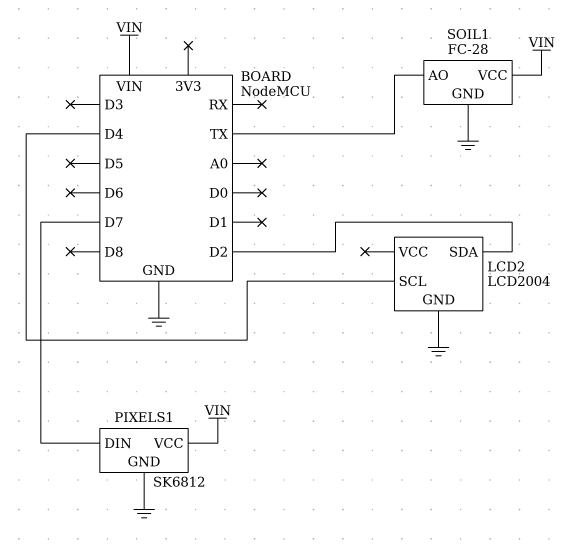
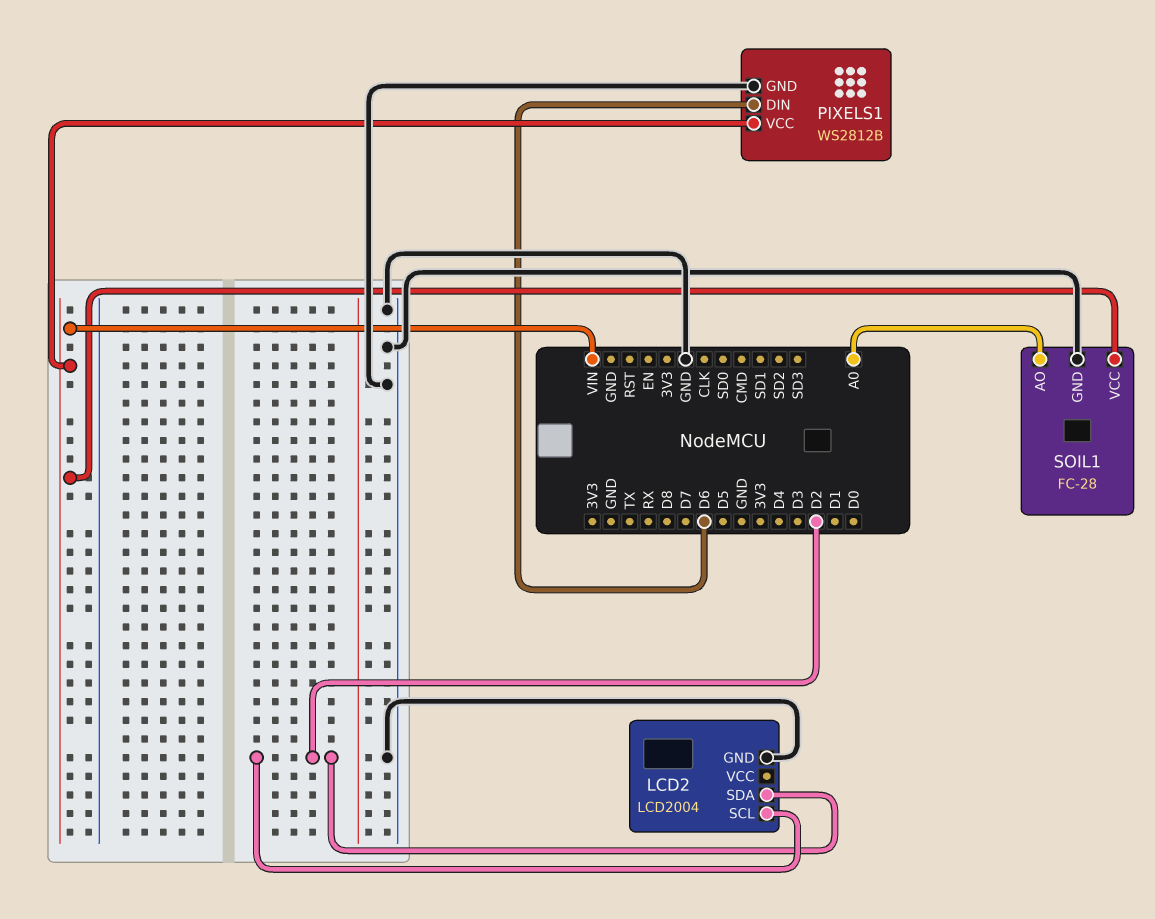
LCD2 pin SCL: D4 -> D2
PIXELS1: SK6812 -> WS2812B
PIXELS1 pin DIN: D7 -> D6
SOIL1 pin AO: TX -> A0

